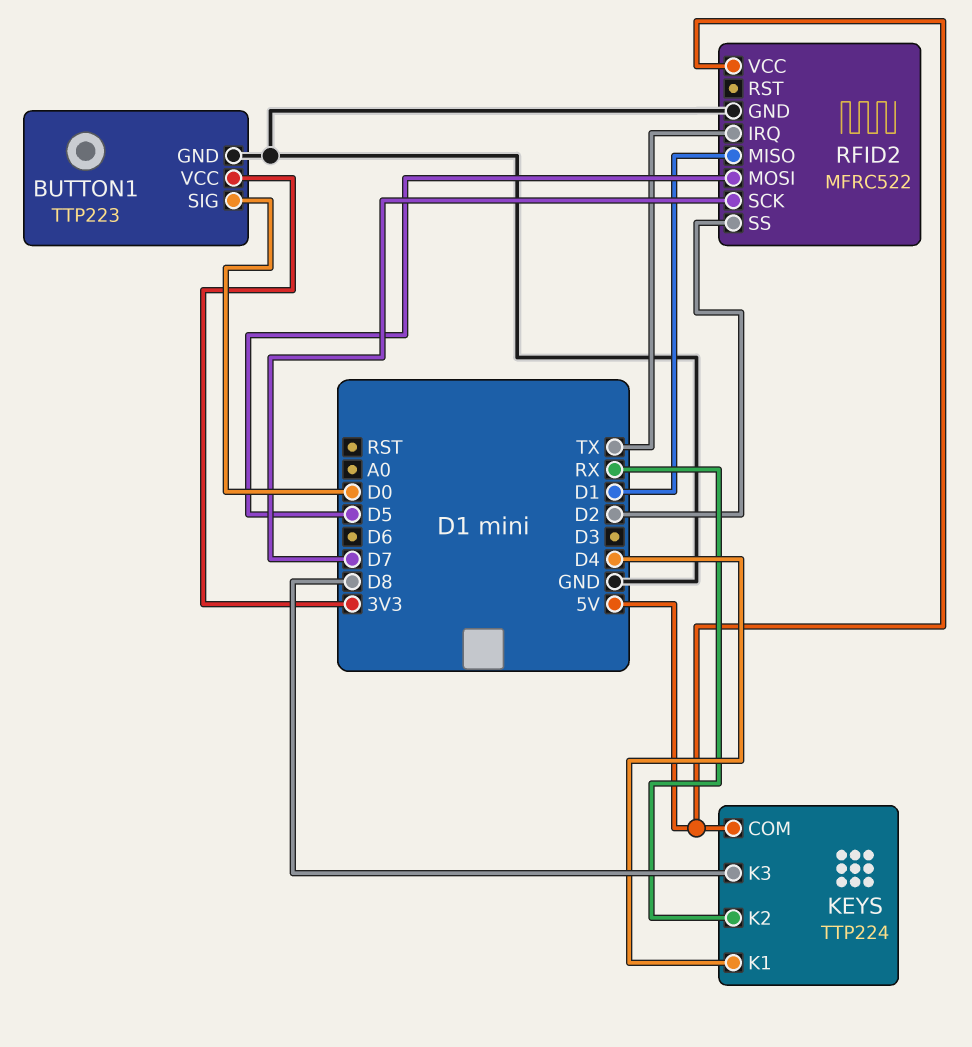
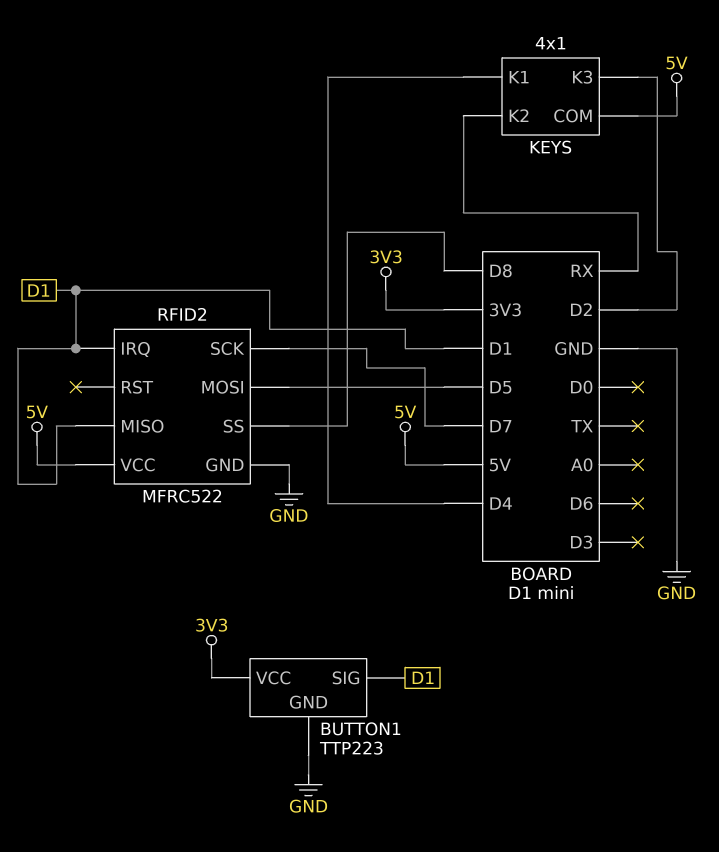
BUTTON1 pin SIG: D0 -> D1
KEYS: TTP224 -> 4x1
KEYS pin K3: D8 -> D2
RFID2 pin IRQ: TX -> D1
RFID2 pin SS: D2 -> D8

